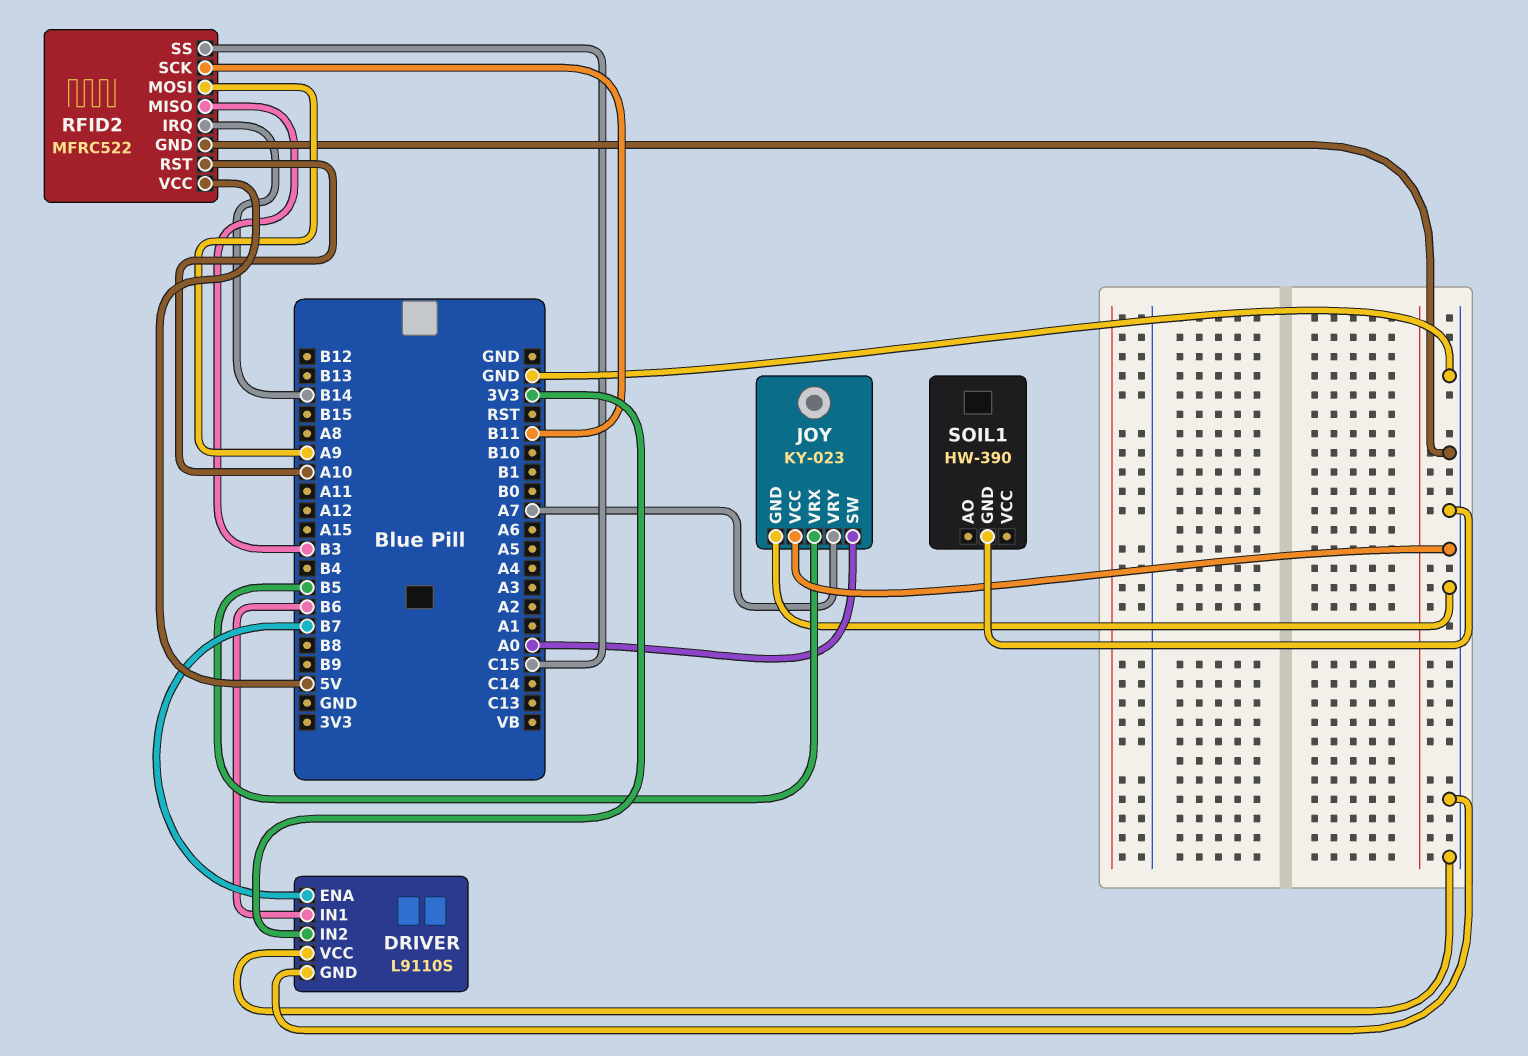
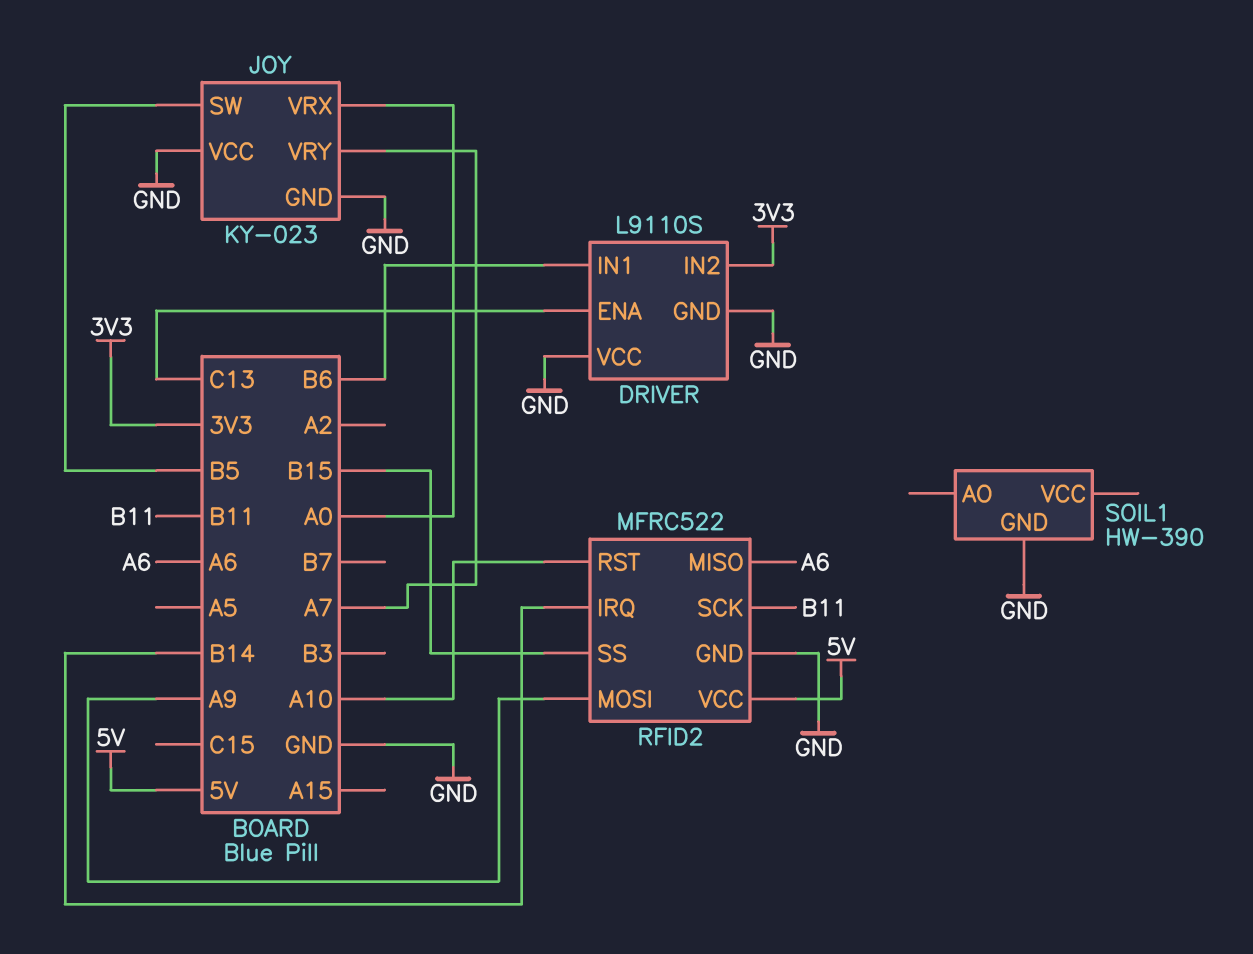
DRIVER pin ENA: B7 -> C13
JOY pin SW: A0 -> B5
JOY pin VRX: B5 -> A0
RFID2 pin MISO: B3 -> A6
RFID2 pin SS: C15 -> B15

